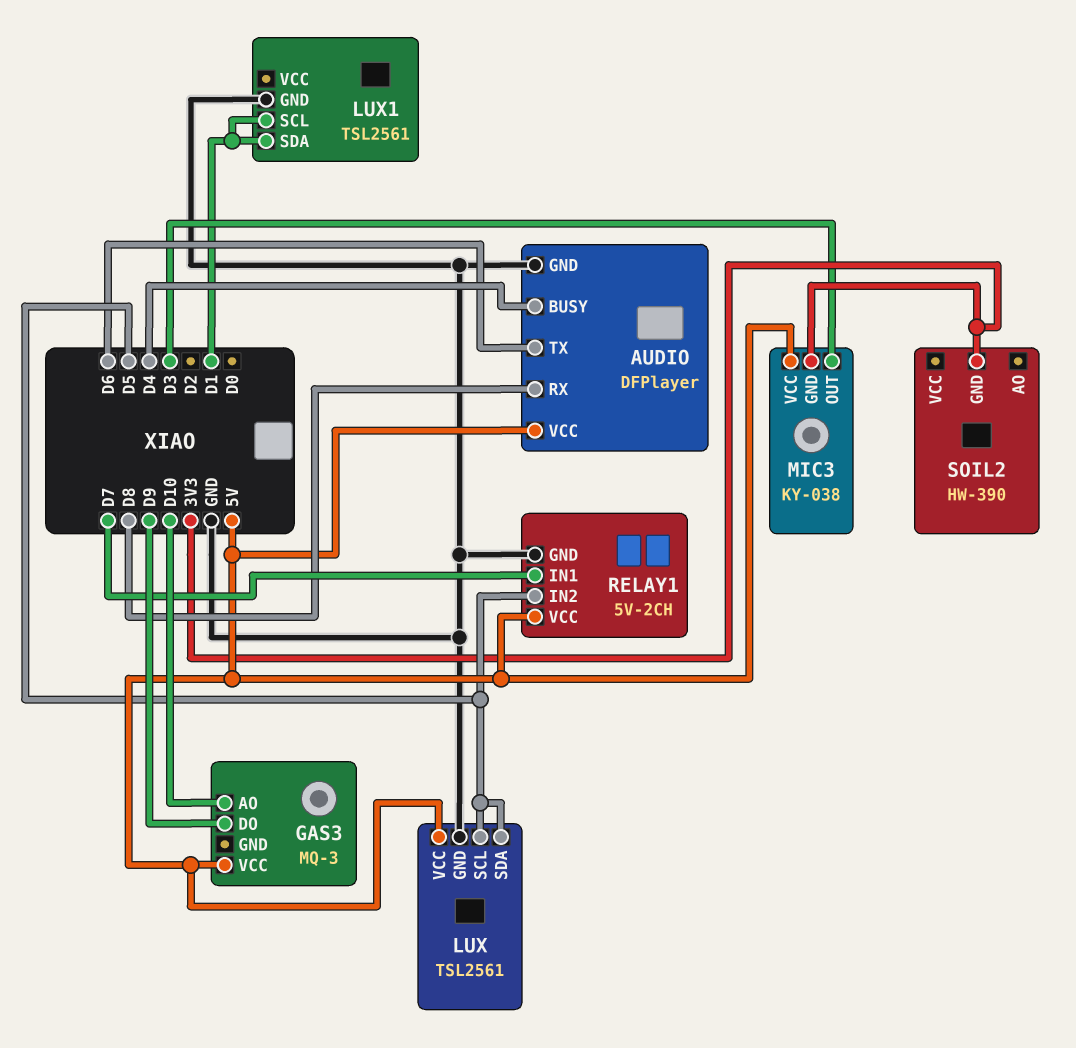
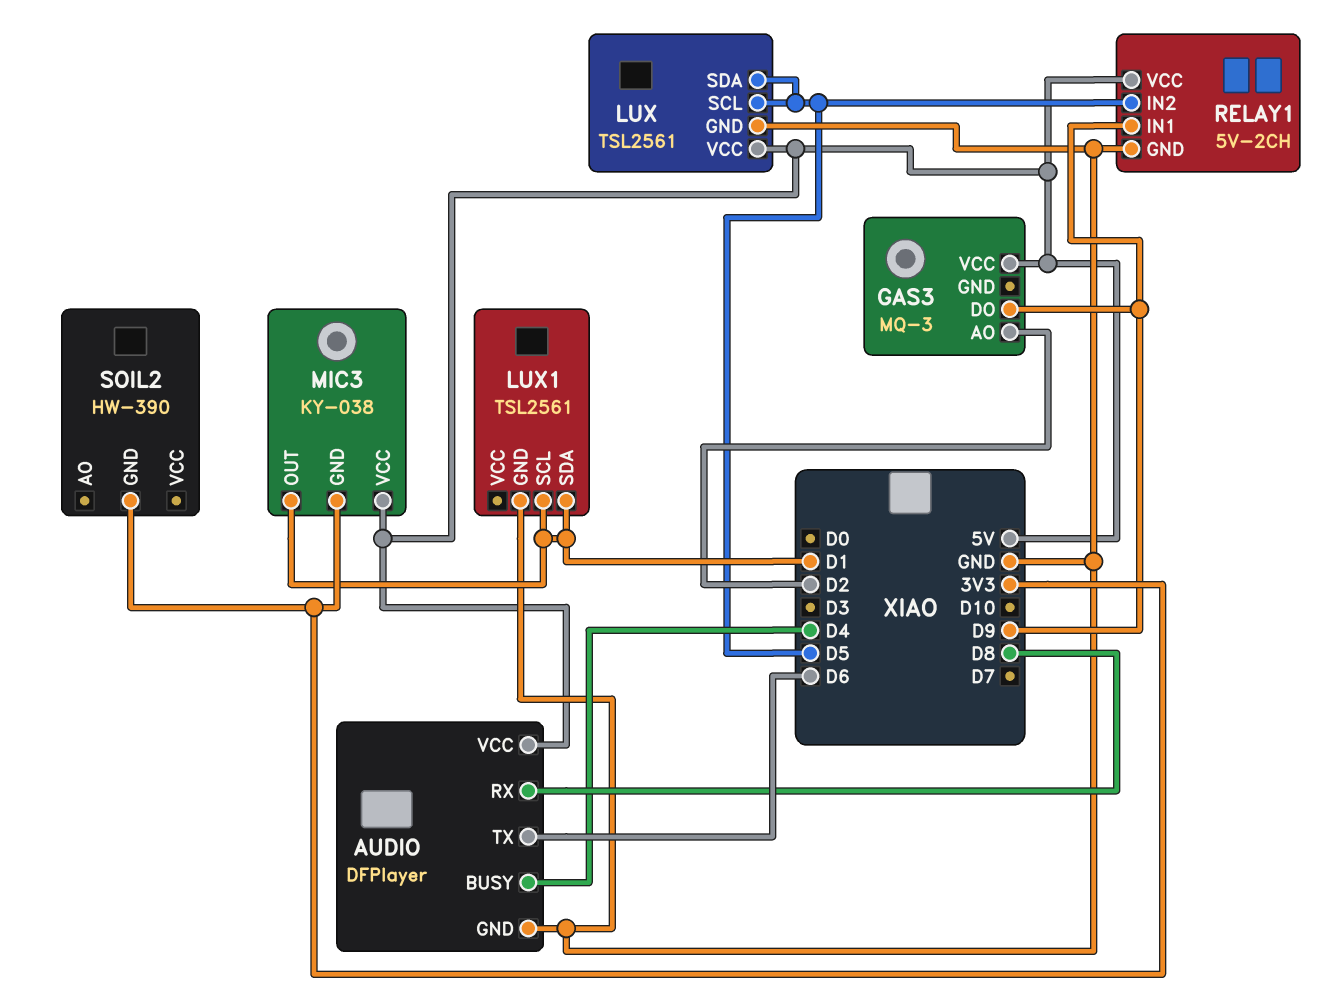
GAS3 pin AO: D10 -> D2
MIC3 pin OUT: D3 -> D1
RELAY1 pin IN1: D7 -> D9

